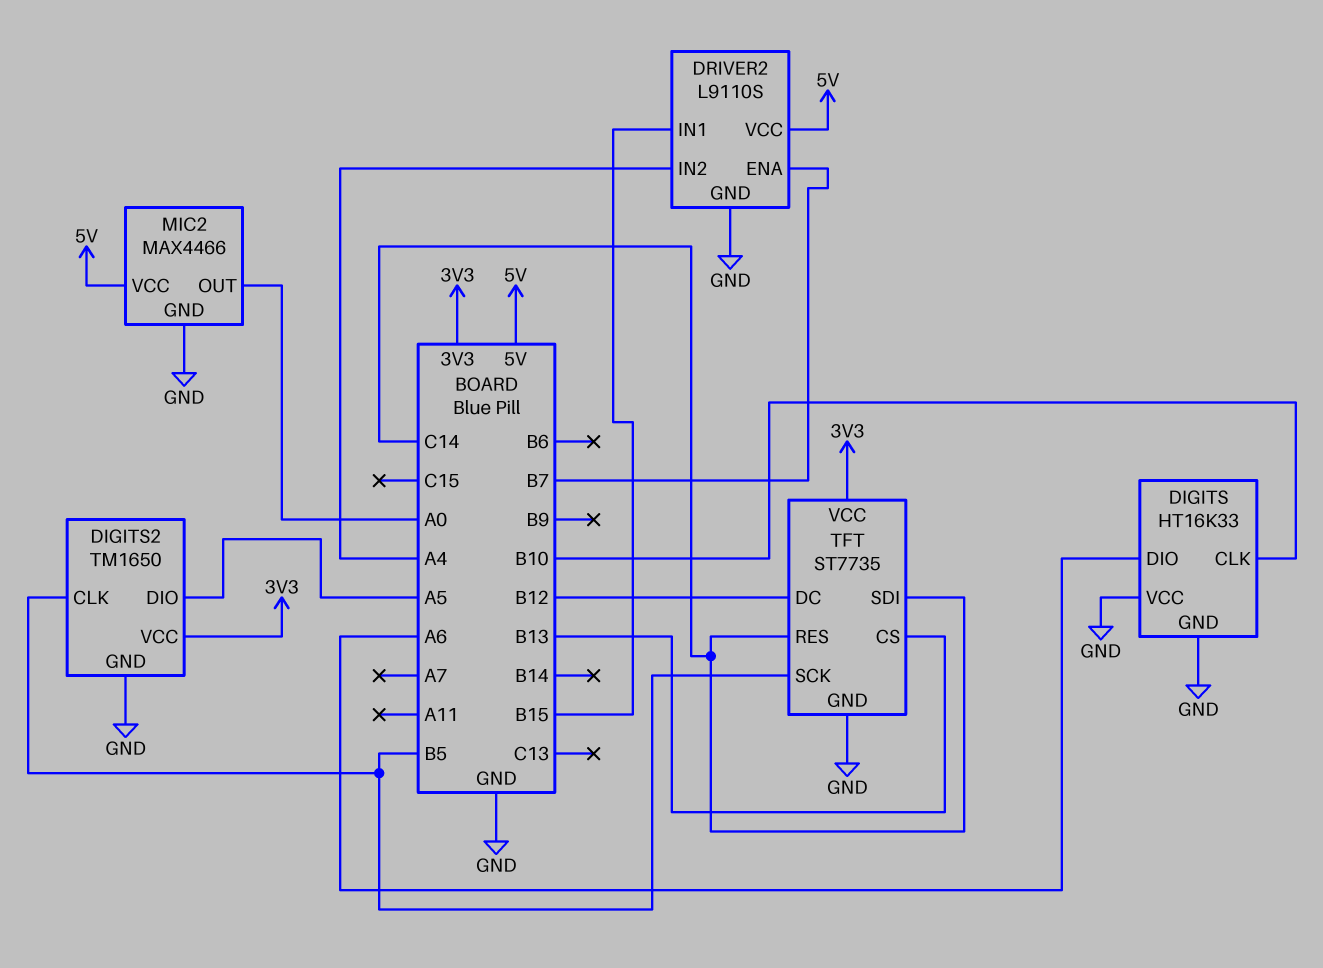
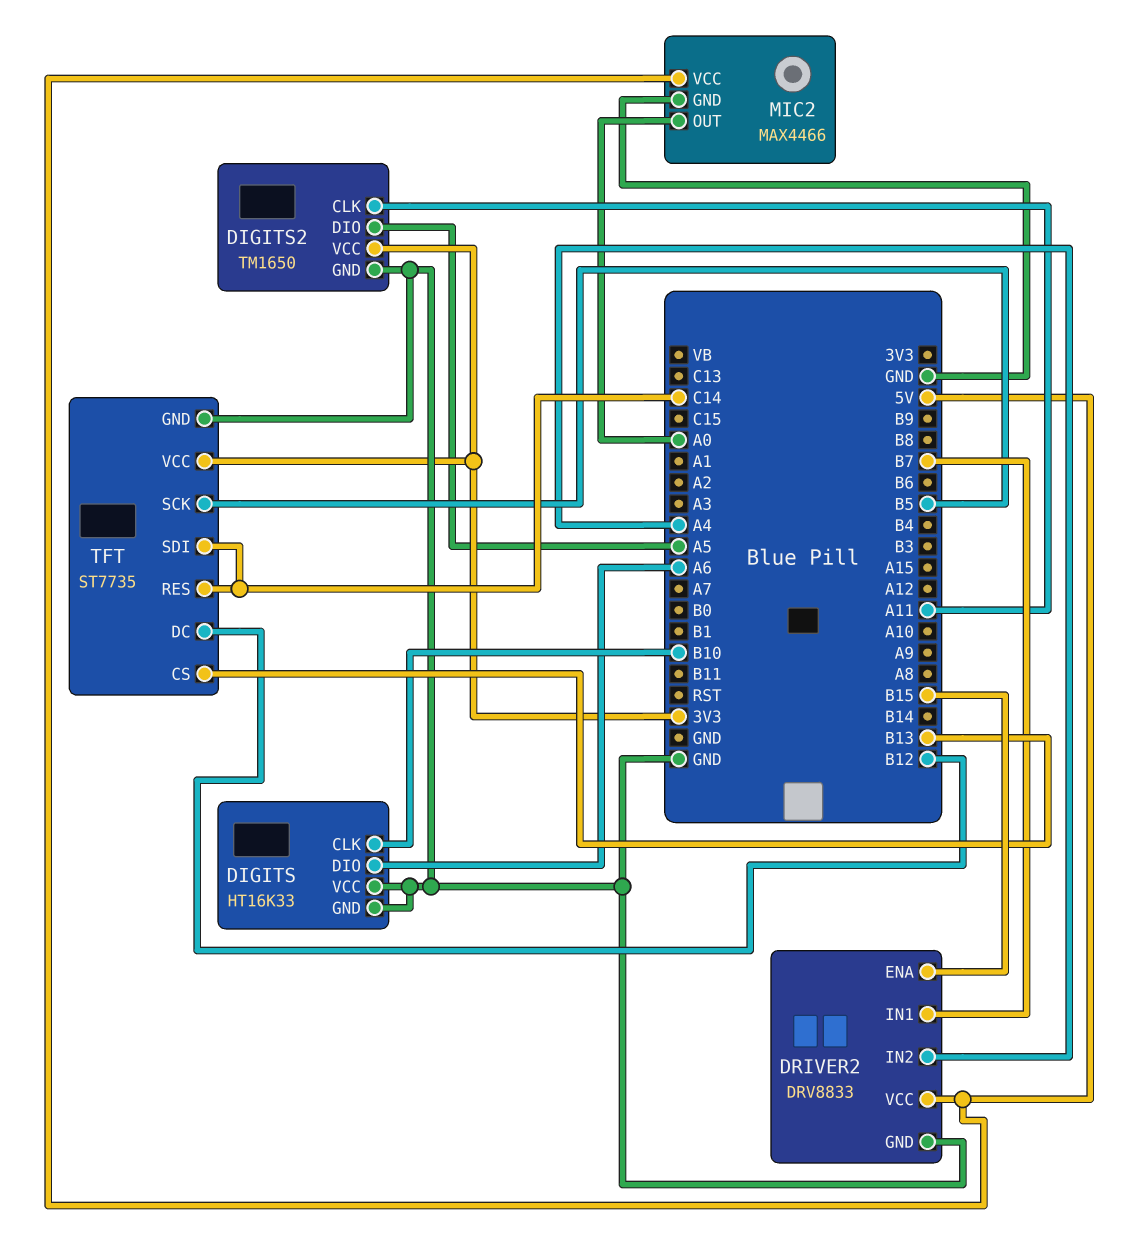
DIGITS2 pin CLK: B5 -> A11
DRIVER2: L9110S -> DRV8833
DRIVER2 pin ENA: B7 -> B15
DRIVER2 pin IN1: B15 -> B7

